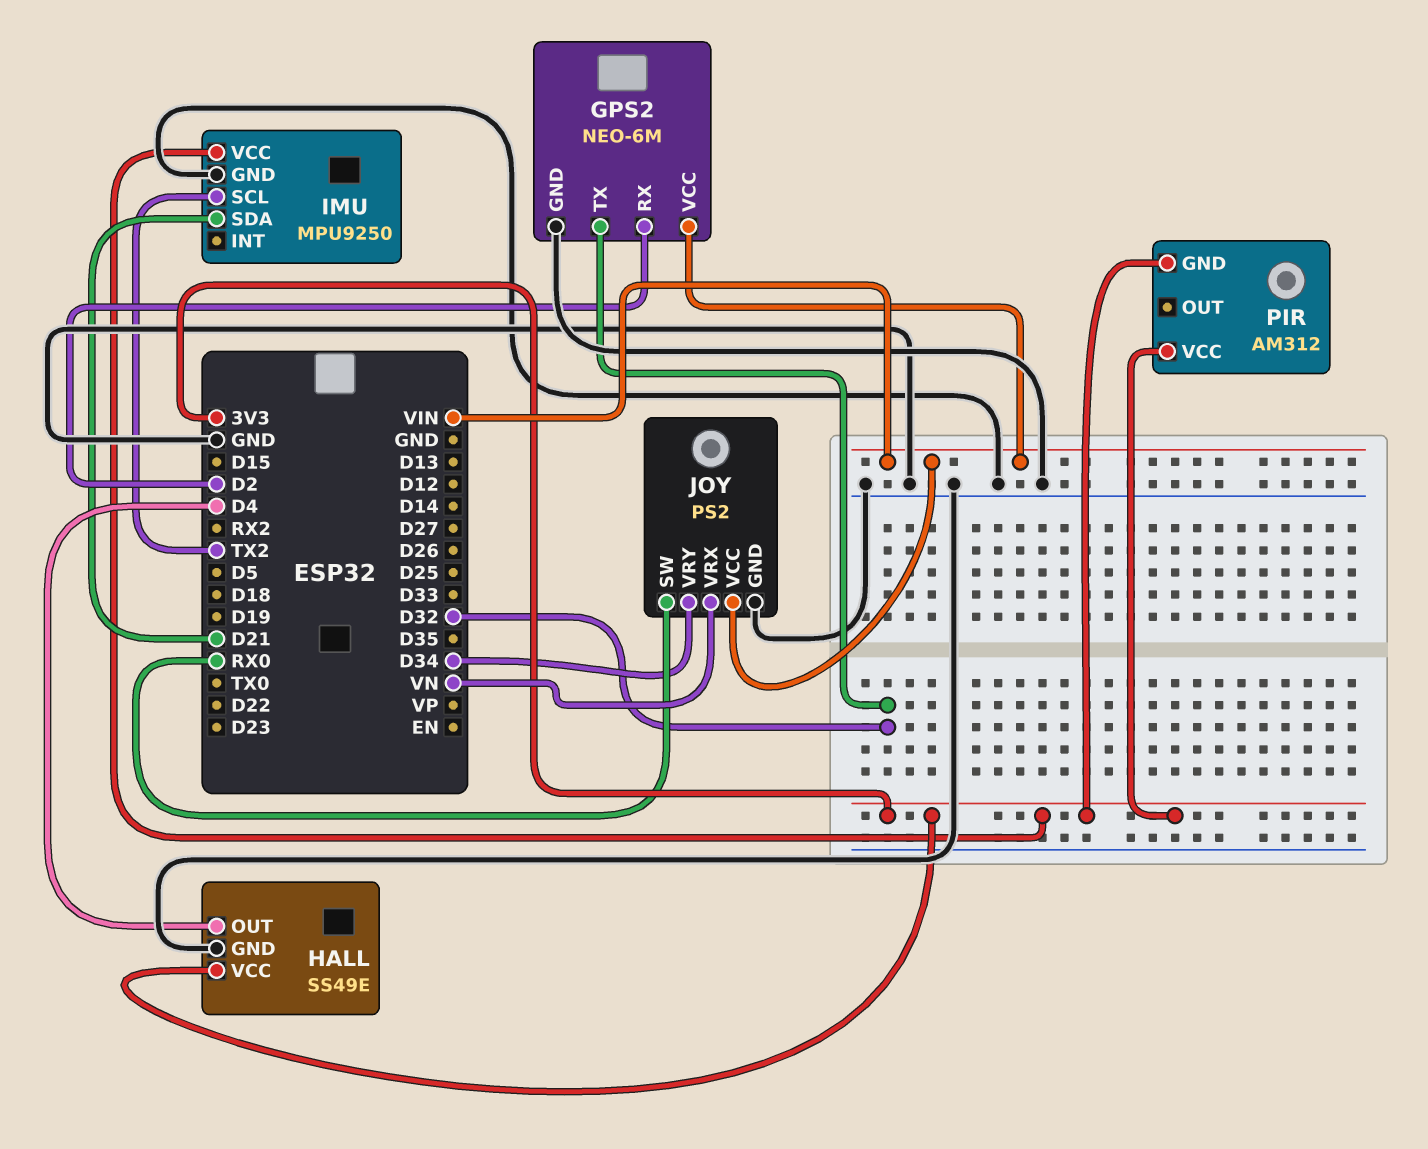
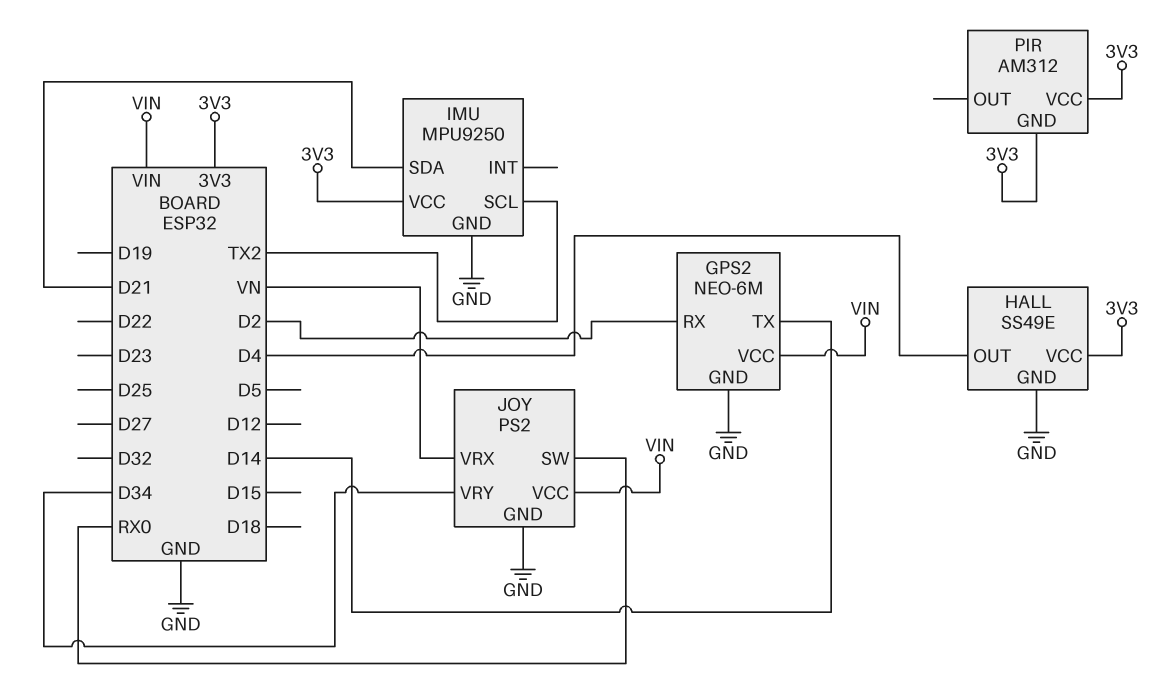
GPS2 pin TX: D32 -> D14

